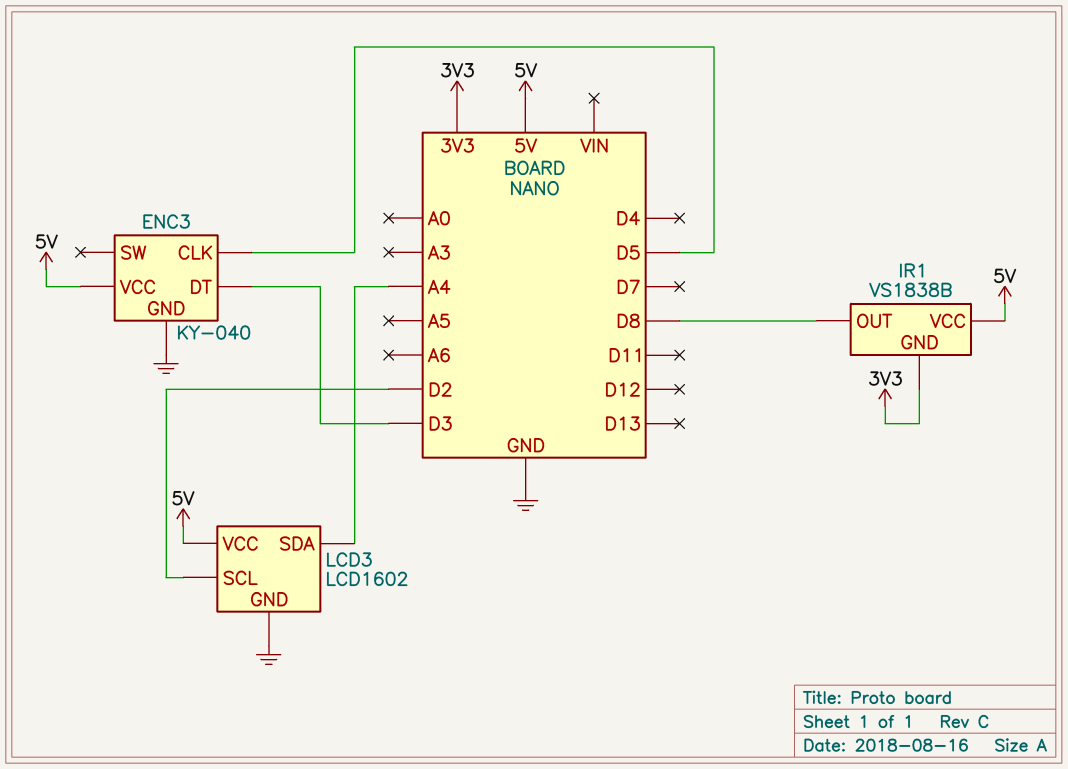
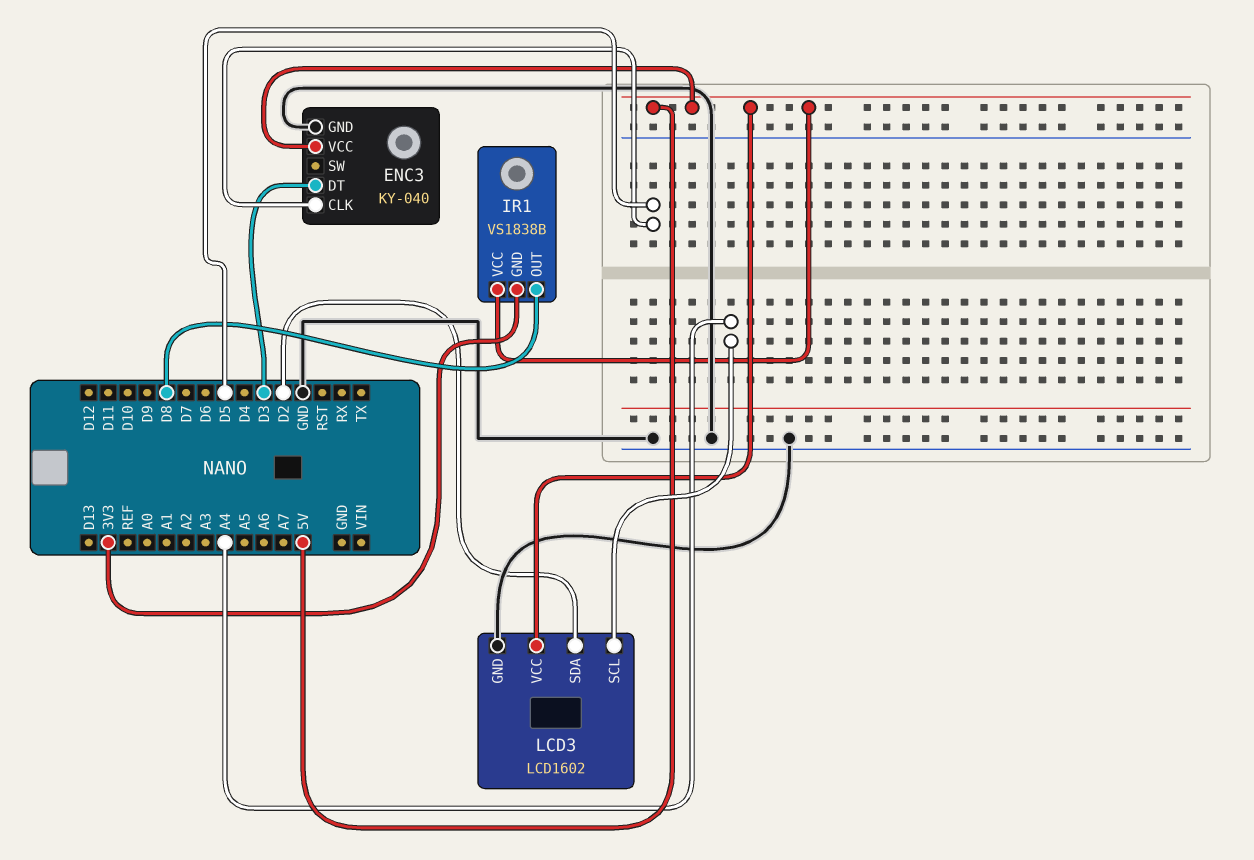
LCD3 pin SCL: D2 -> A4
LCD3 pin SDA: A4 -> D2

